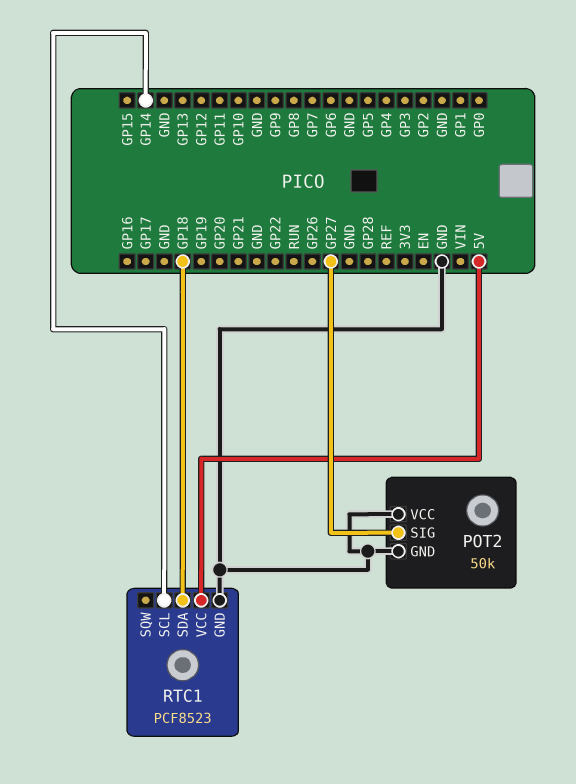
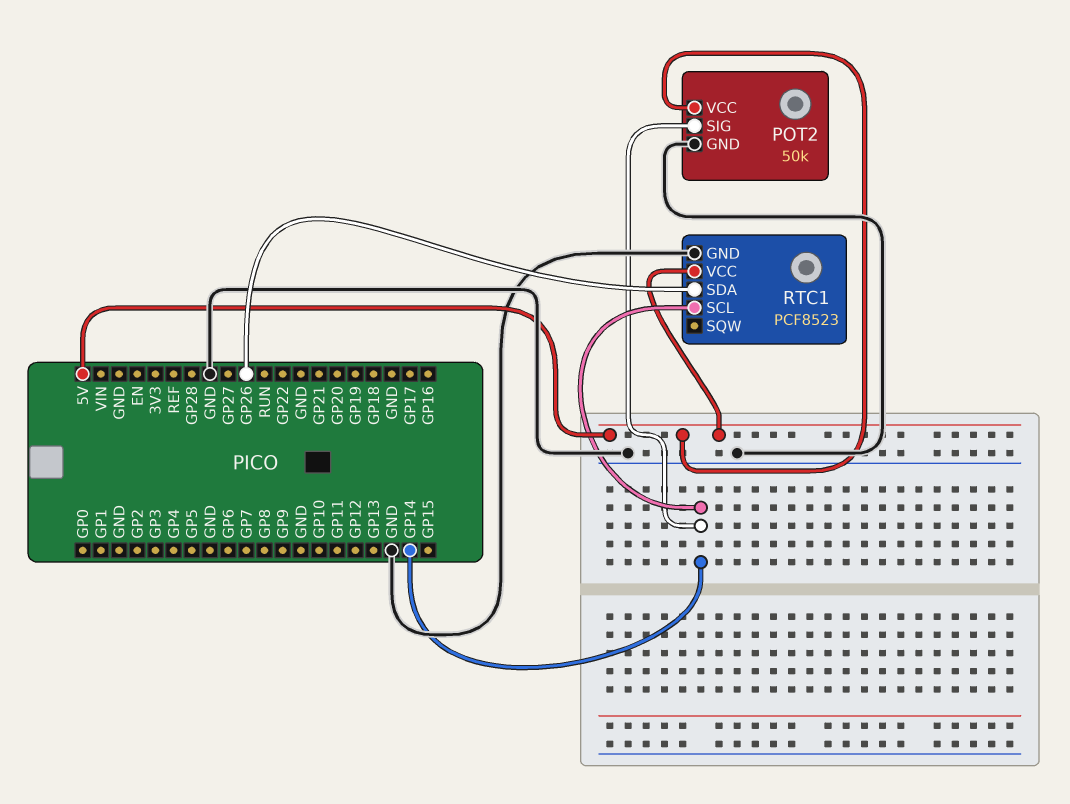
POT2 pin SIG: GP27 -> GP14
POT2 pin VCC: GND -> 5V
RTC1 pin SDA: GP18 -> GP26

